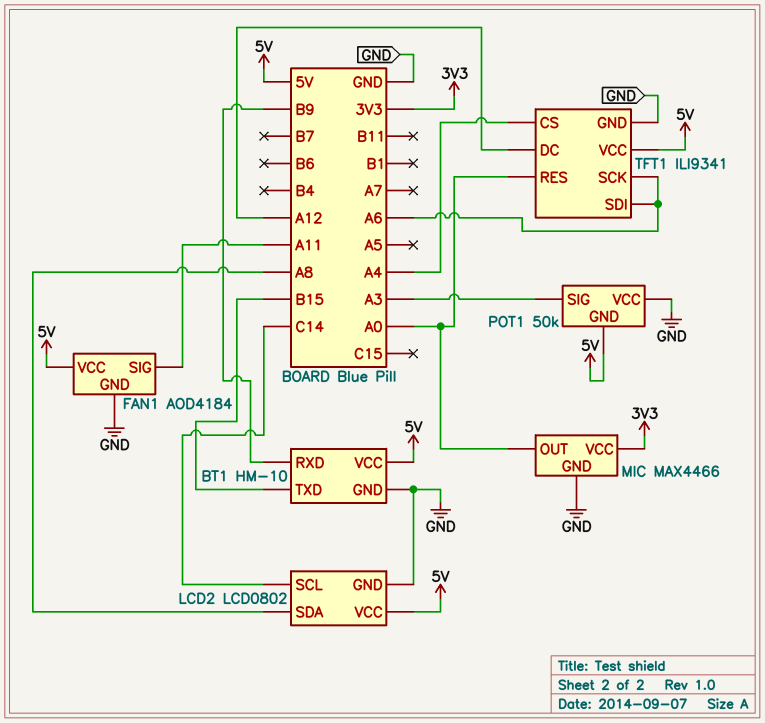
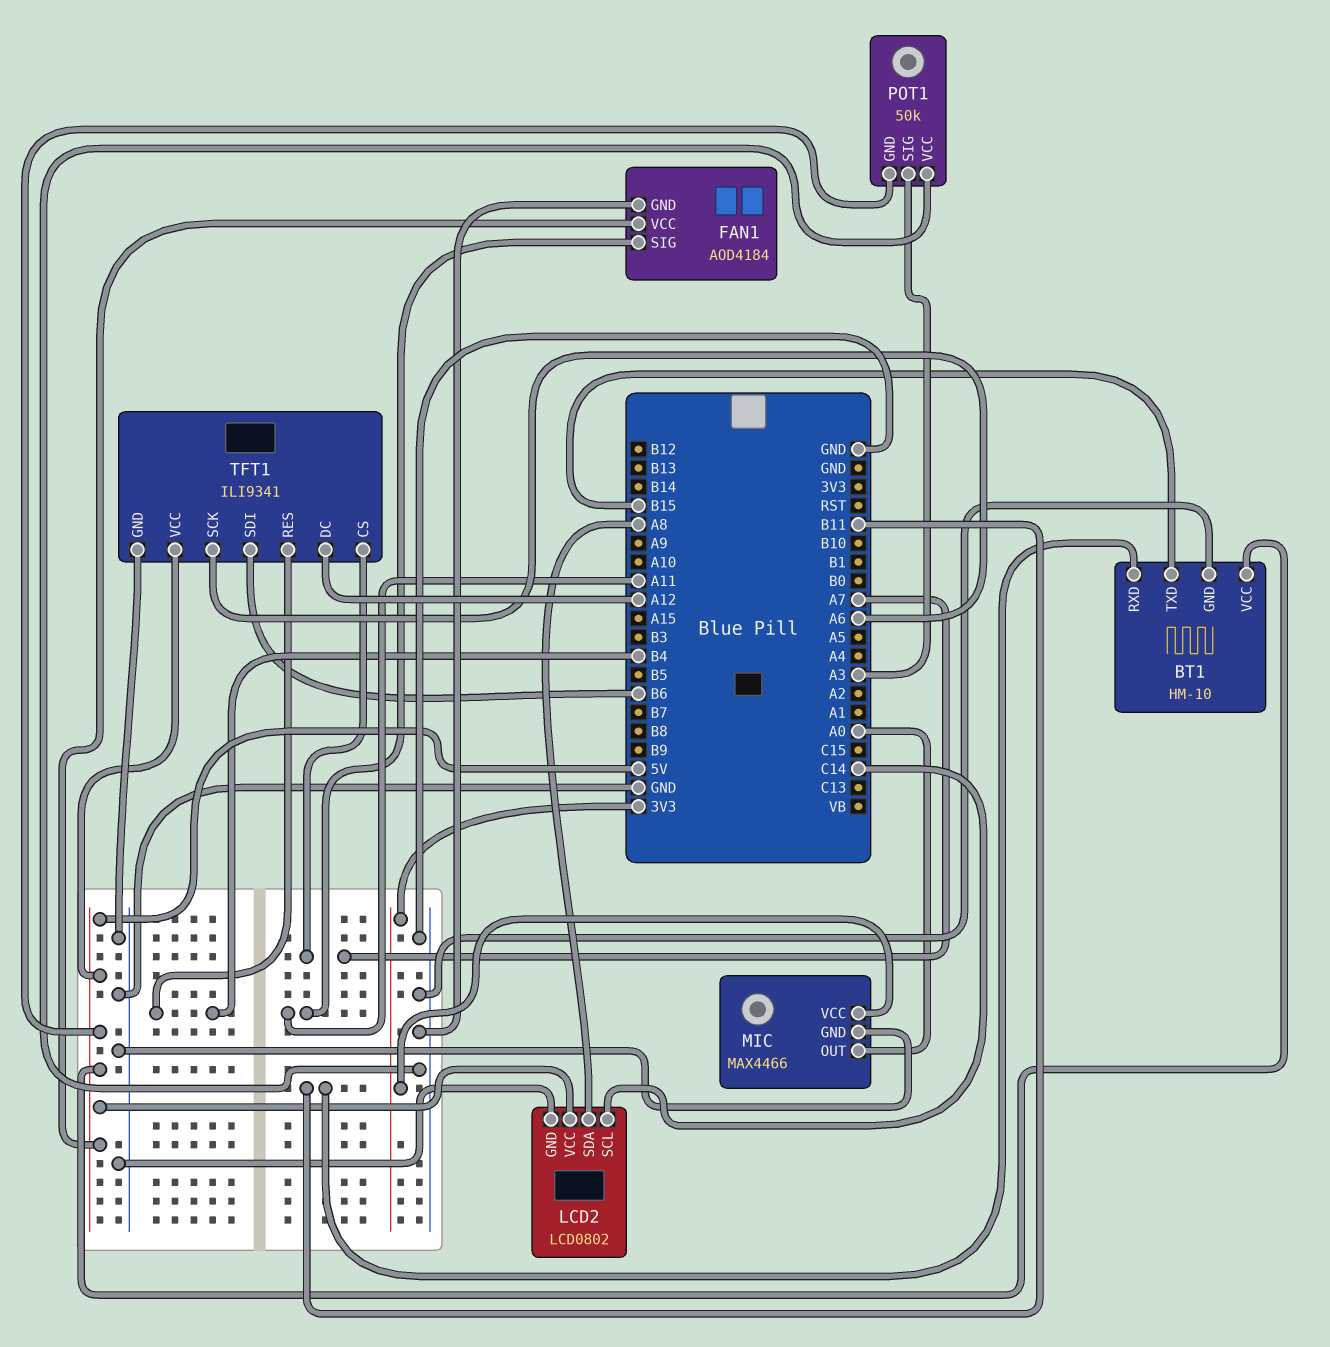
BT1 pin RXD: B9 -> B11
TFT1 pin CS: A4 -> A7
TFT1 pin RES: A0 -> B4
TFT1 pin SDI: A6 -> B6

